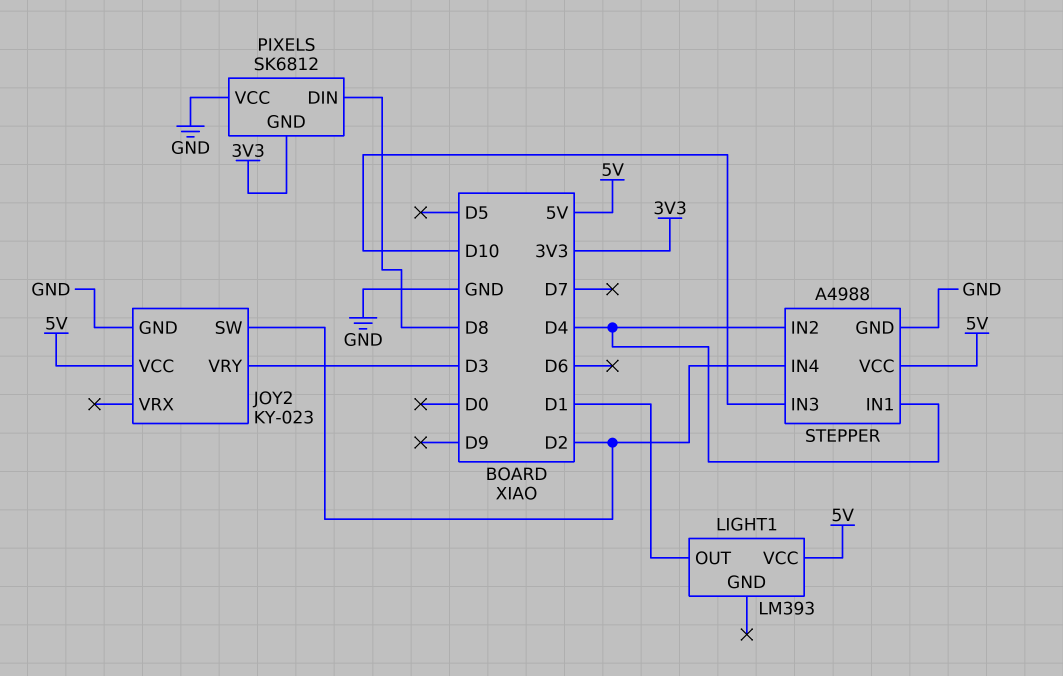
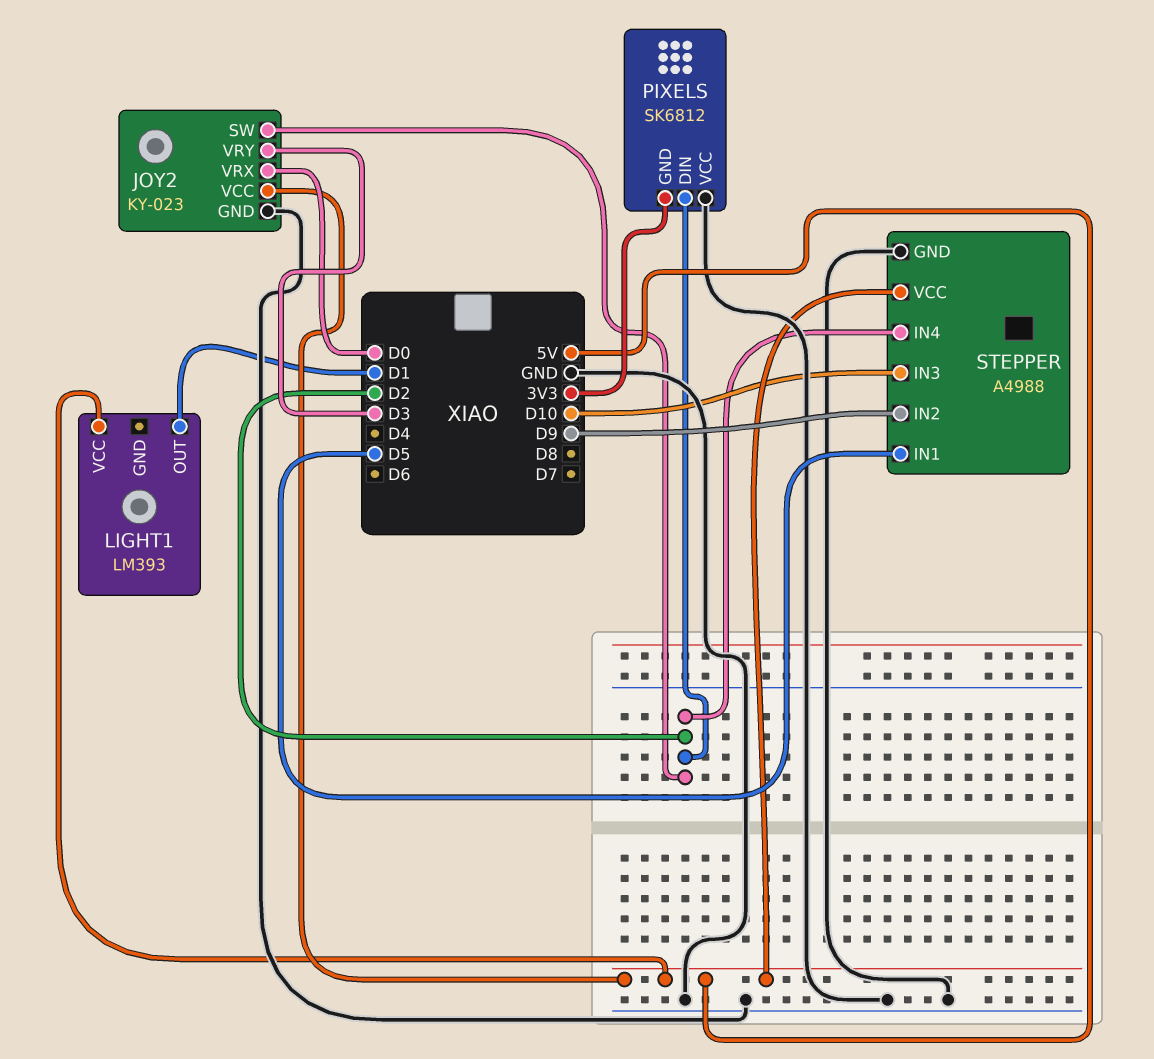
JOY2 pin VRX: none -> D0
PIXELS pin DIN: D8 -> D2
STEPPER pin IN1: D4 -> D5
STEPPER pin IN2: D4 -> D9

